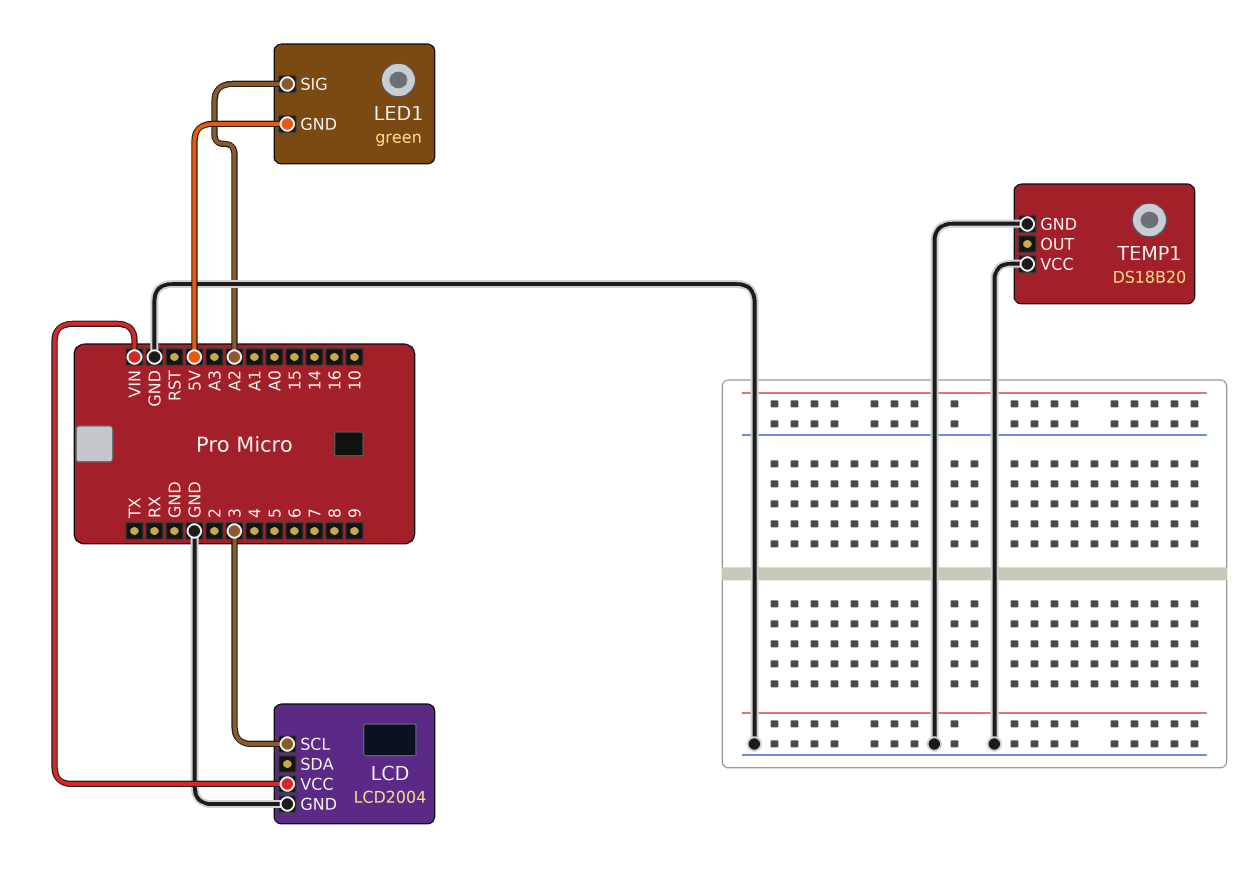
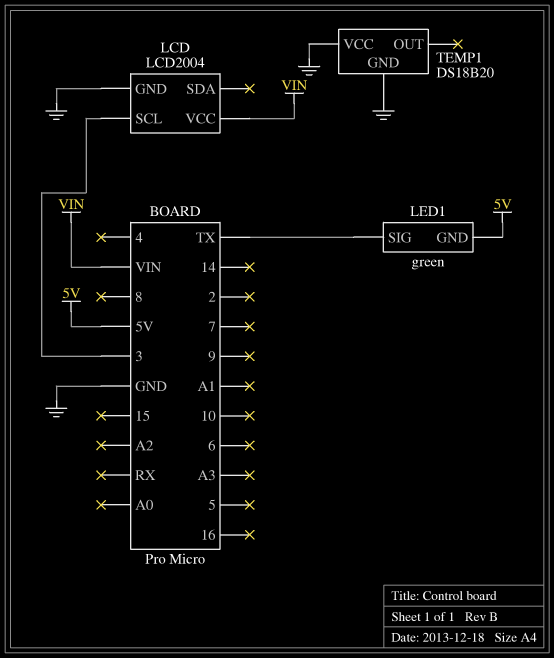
LED1 pin SIG: A2 -> TX

